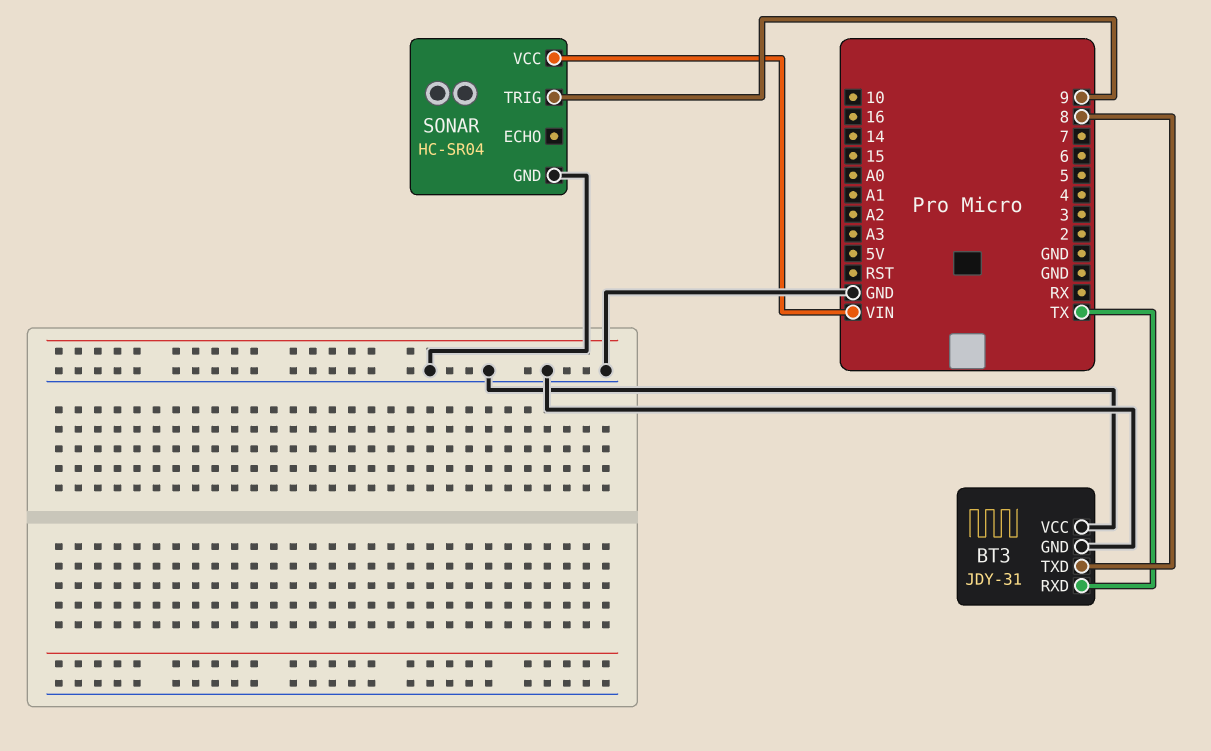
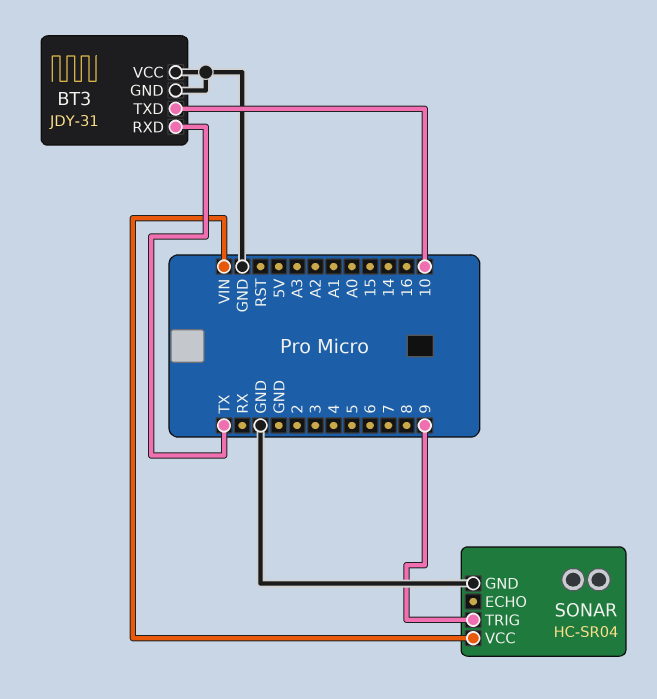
BT3 pin TXD: 8 -> 10

